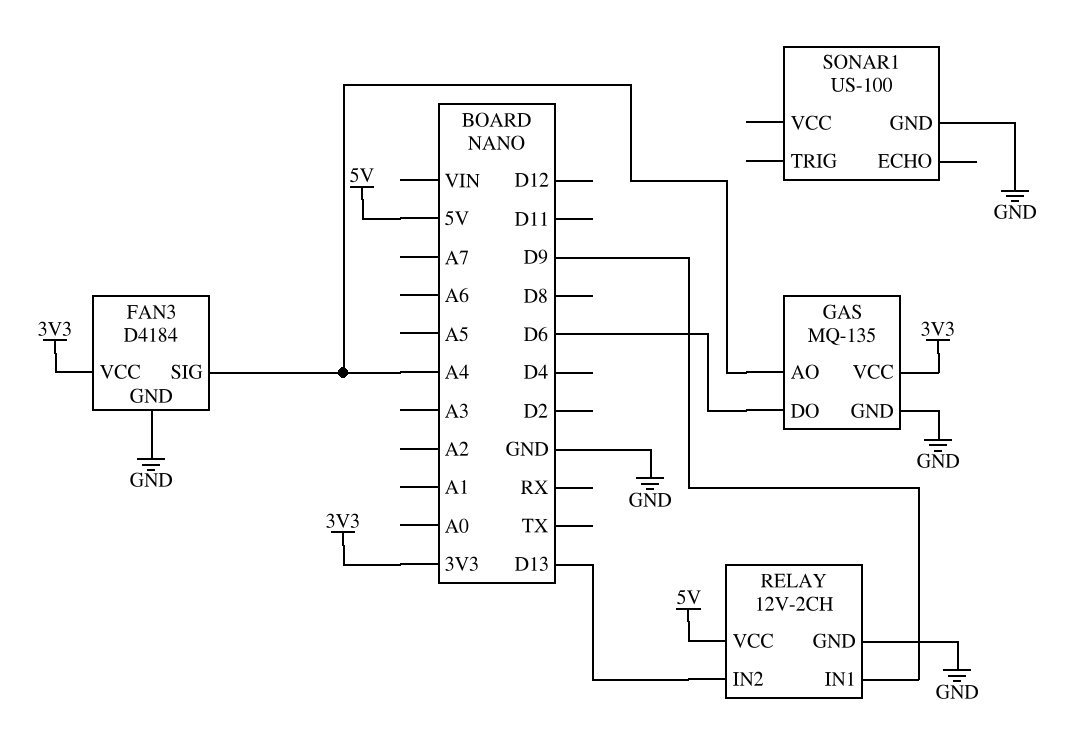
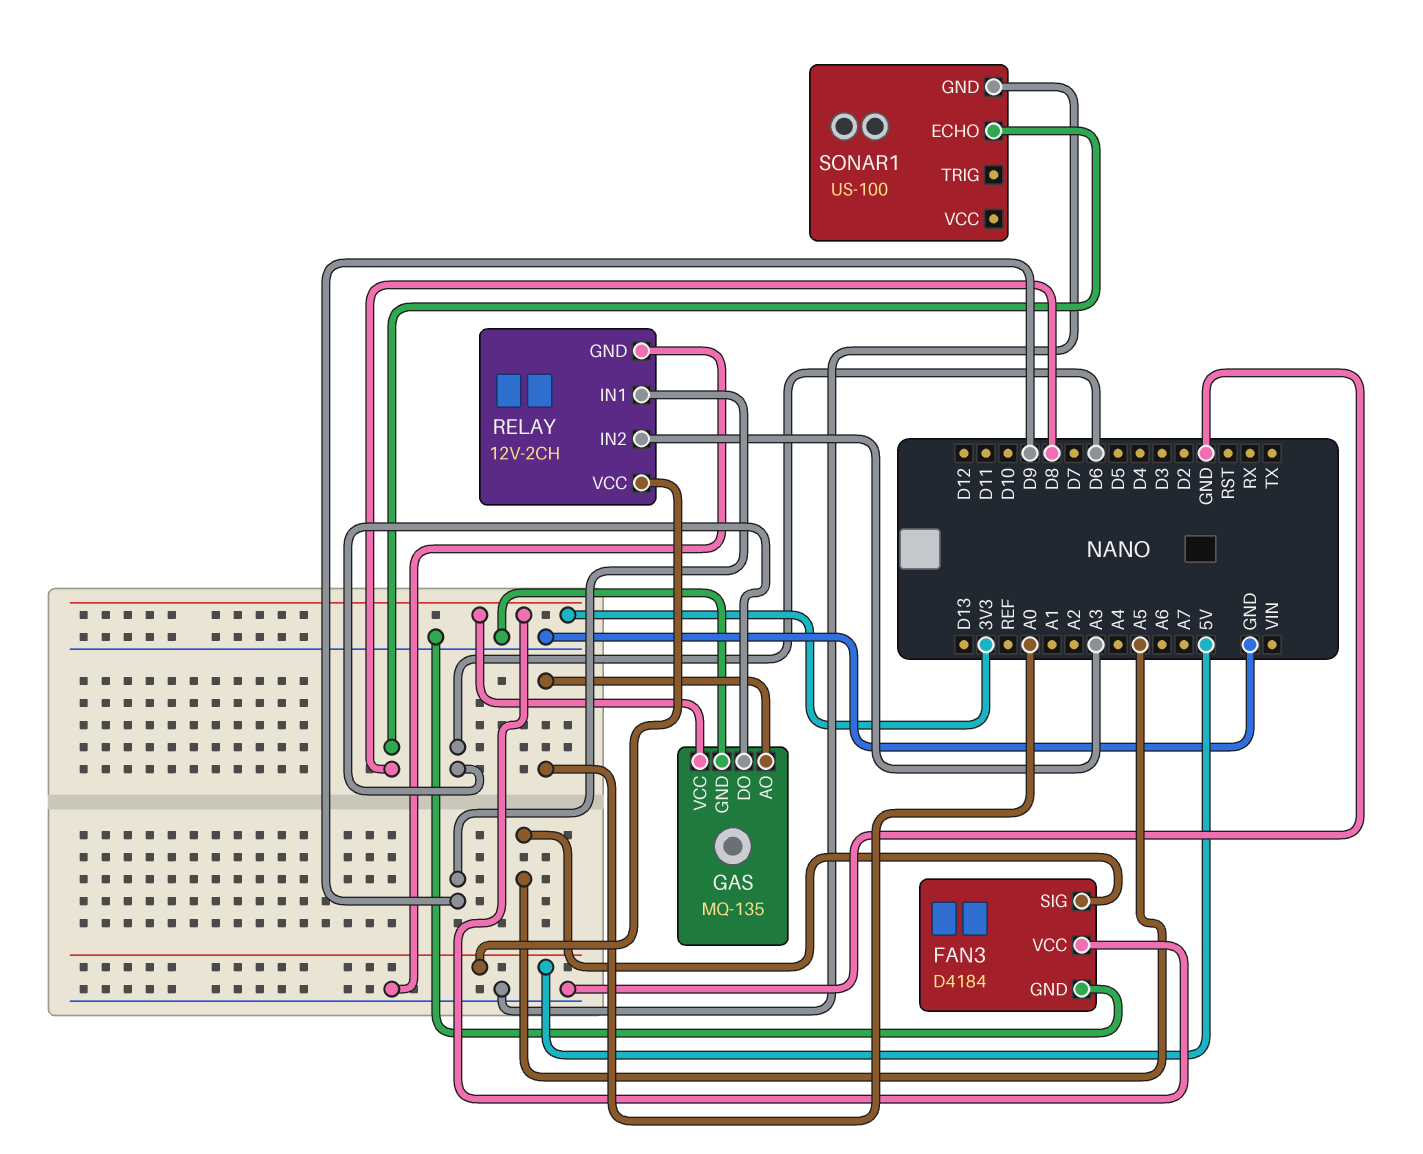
FAN3 pin SIG: A4 -> A5
GAS pin AO: A4 -> A0
RELAY pin IN2: D13 -> A3
SONAR1 pin ECHO: none -> D8

